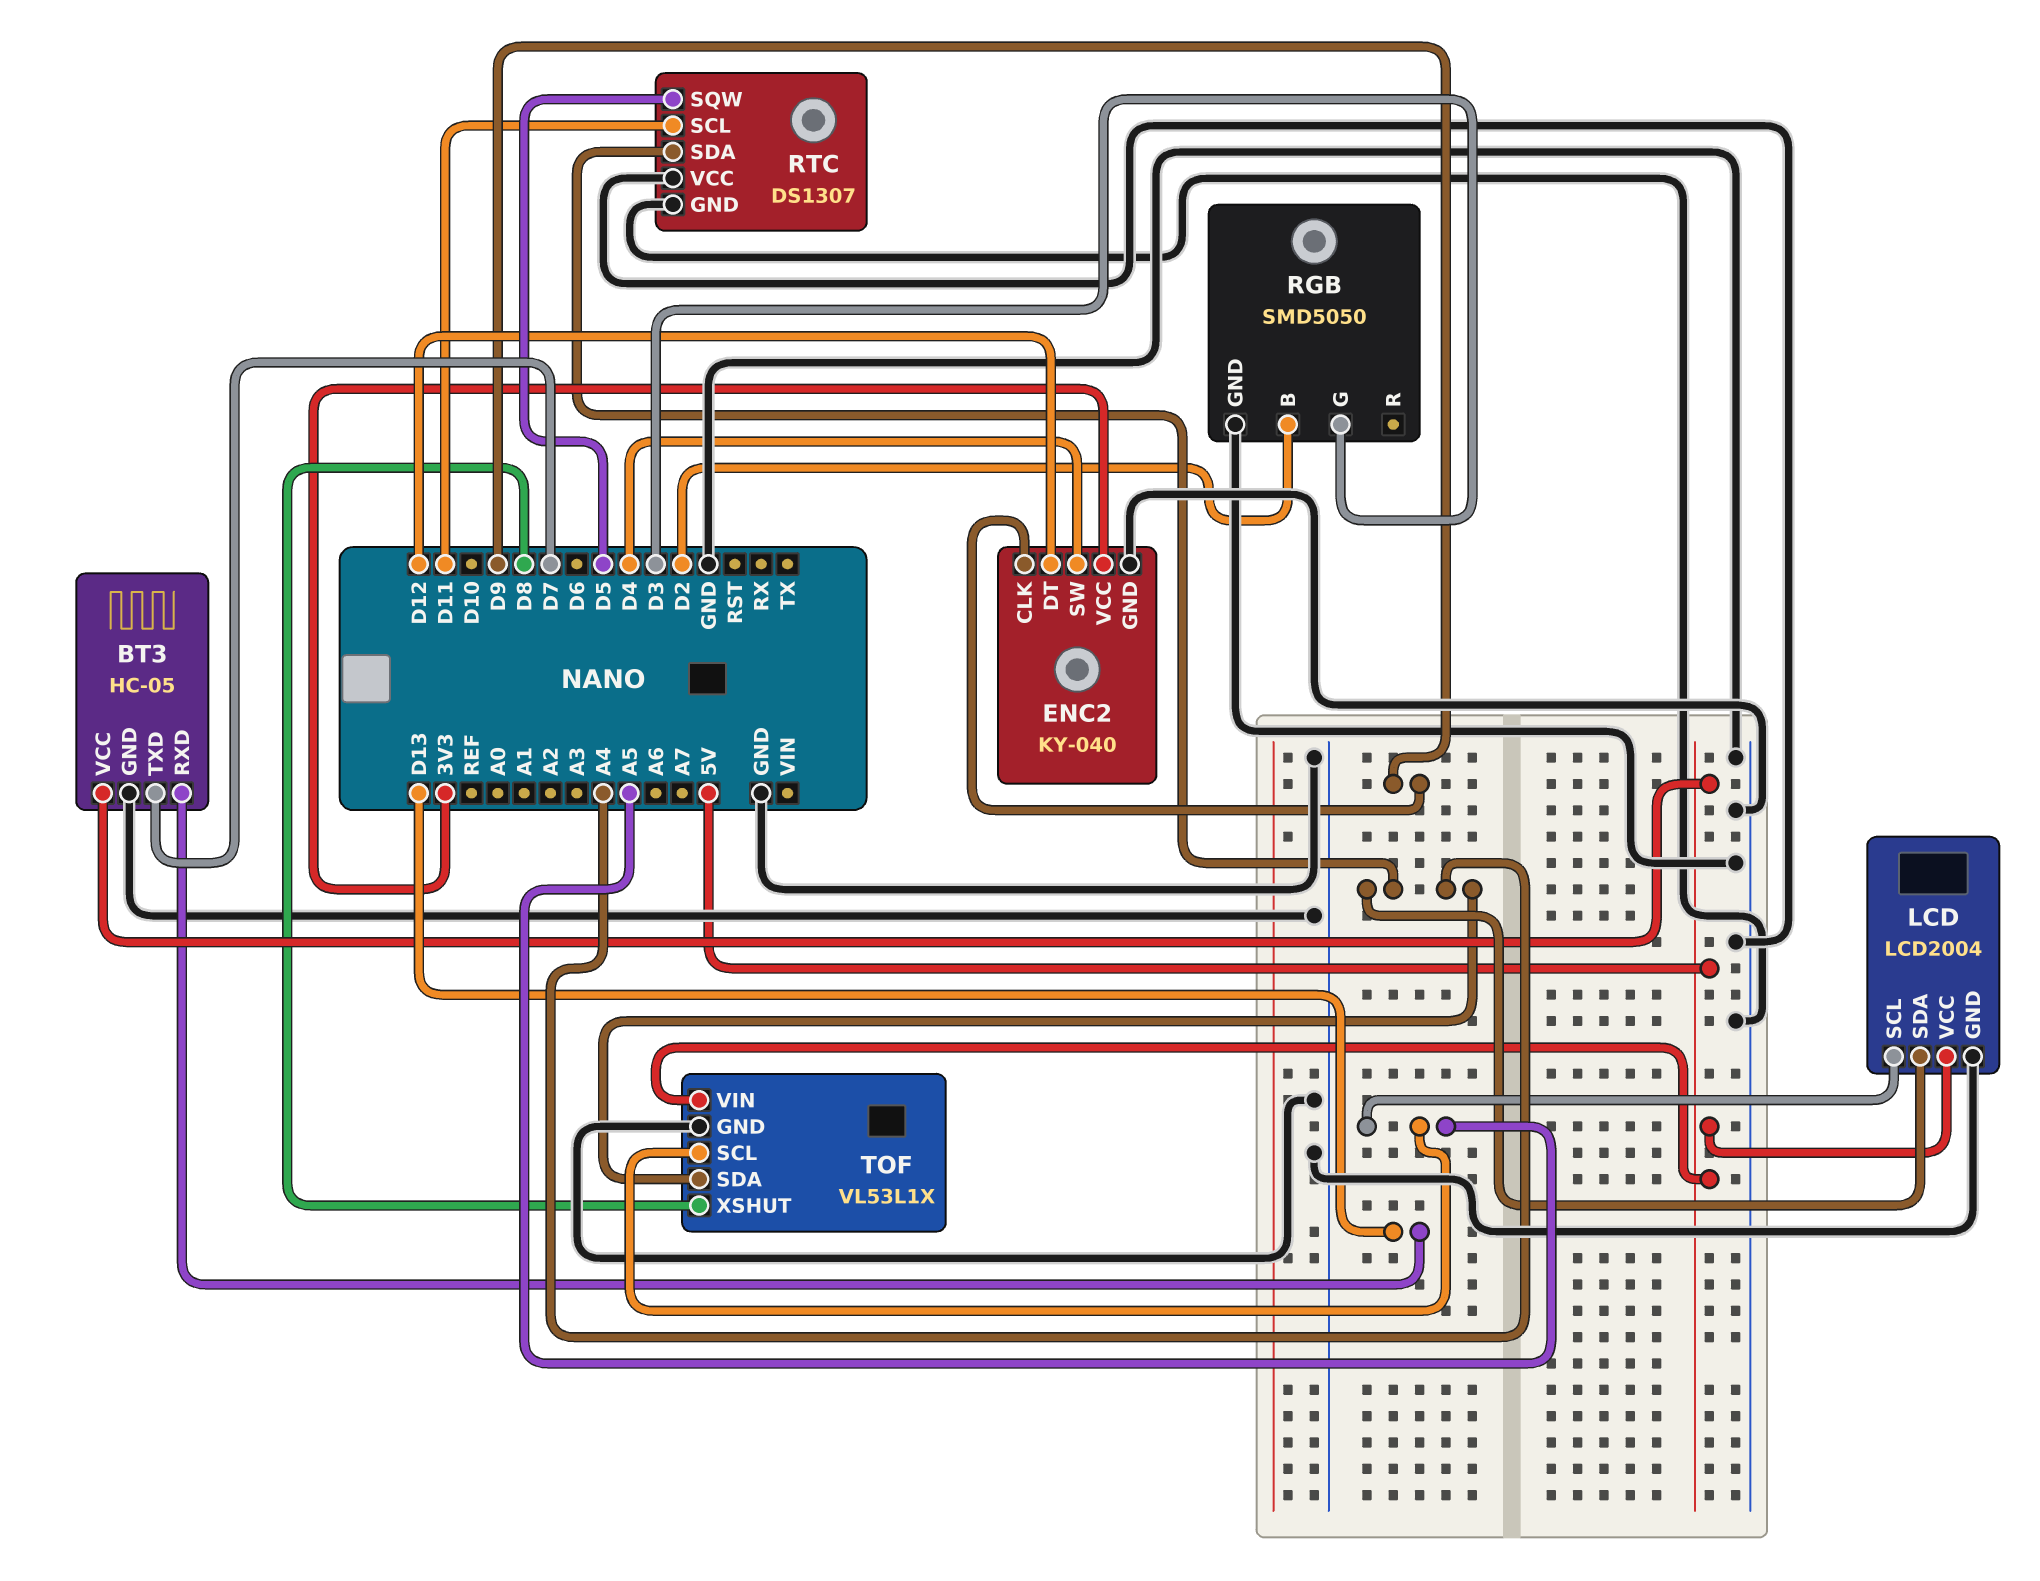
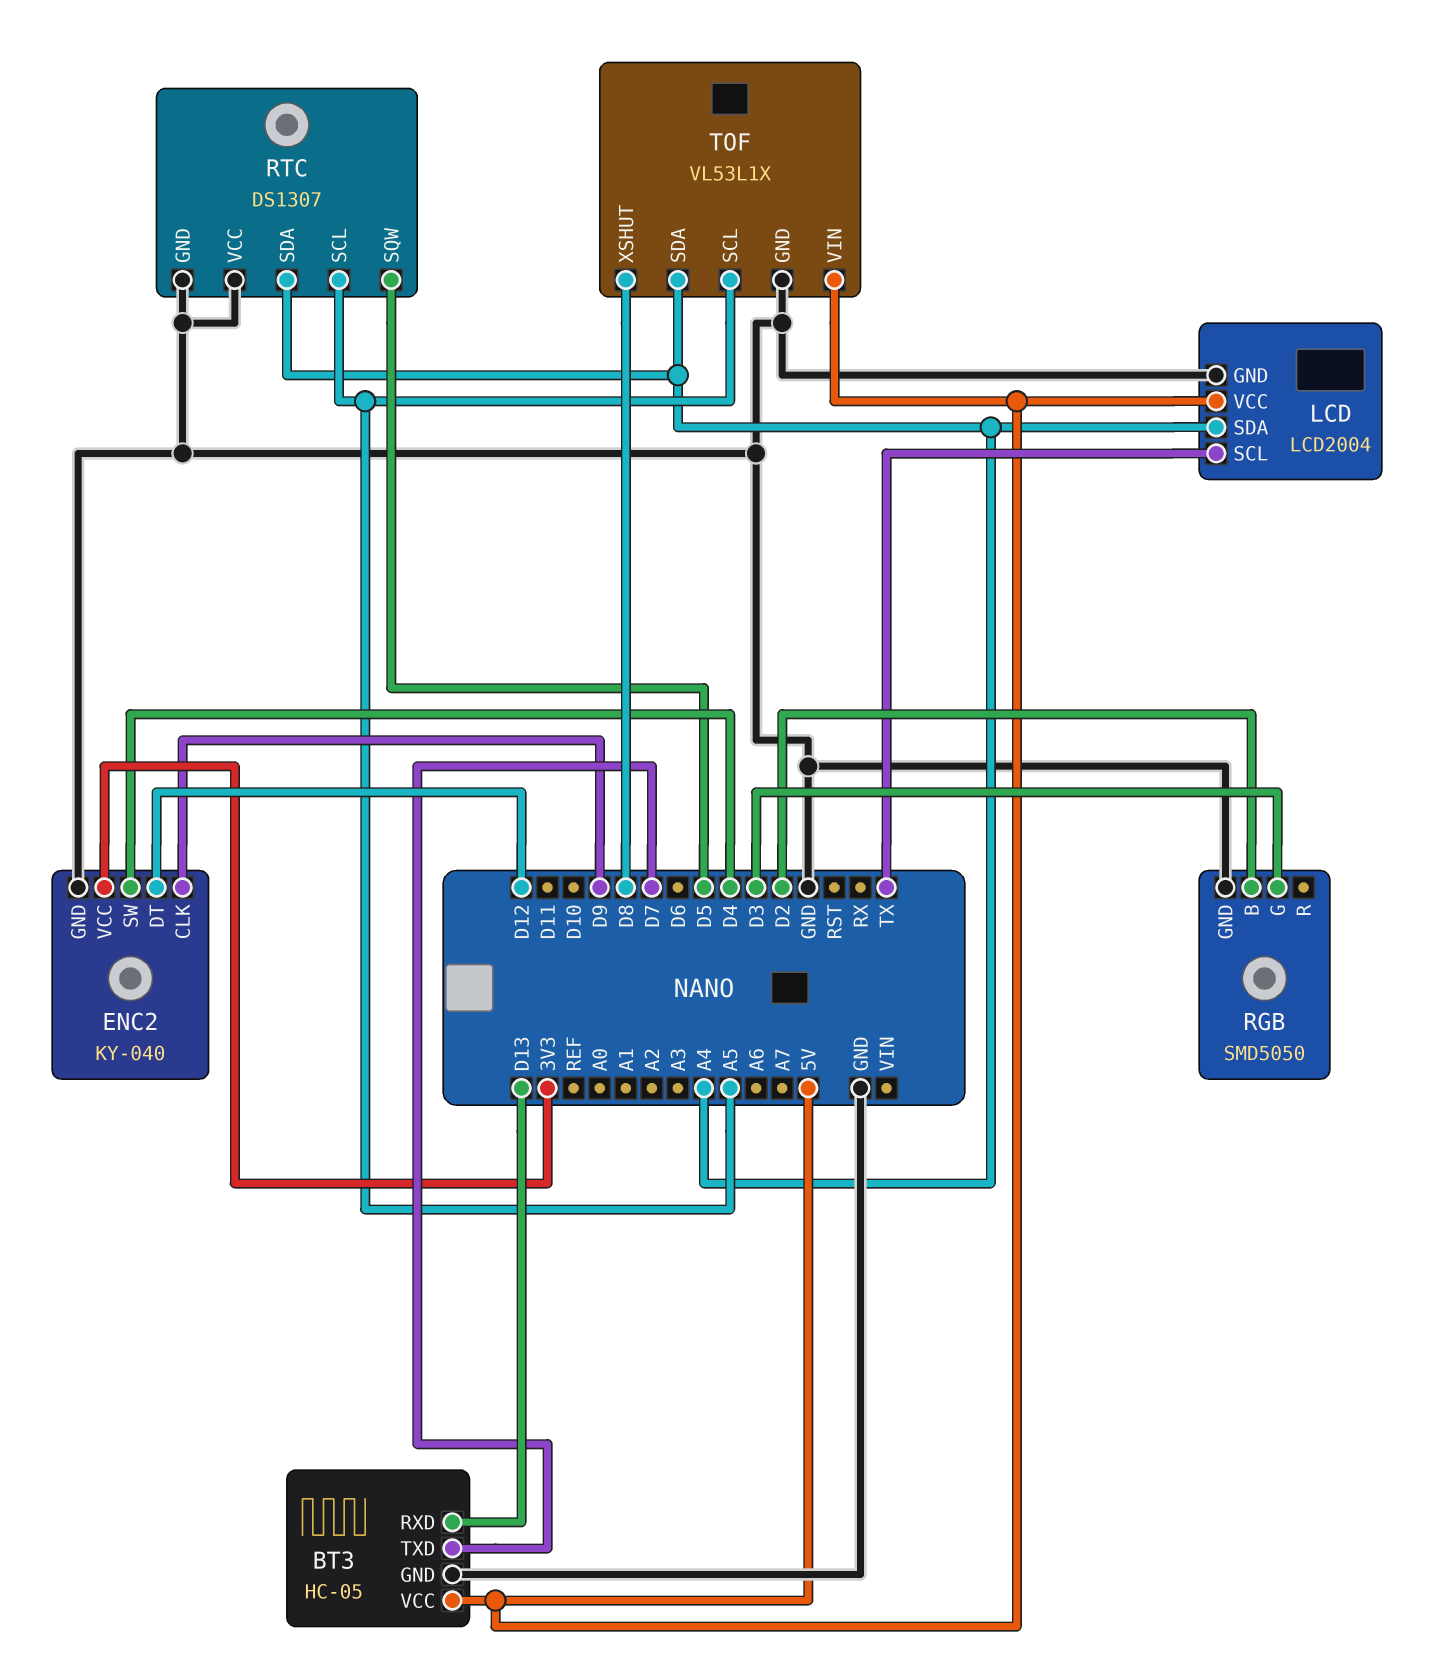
LCD pin SCL: A5 -> TX
RTC pin SCL: D11 -> A5

